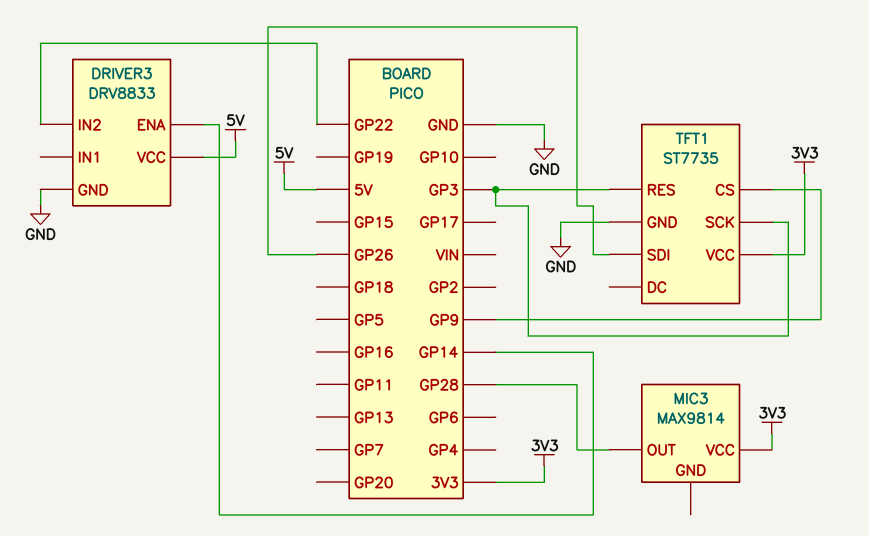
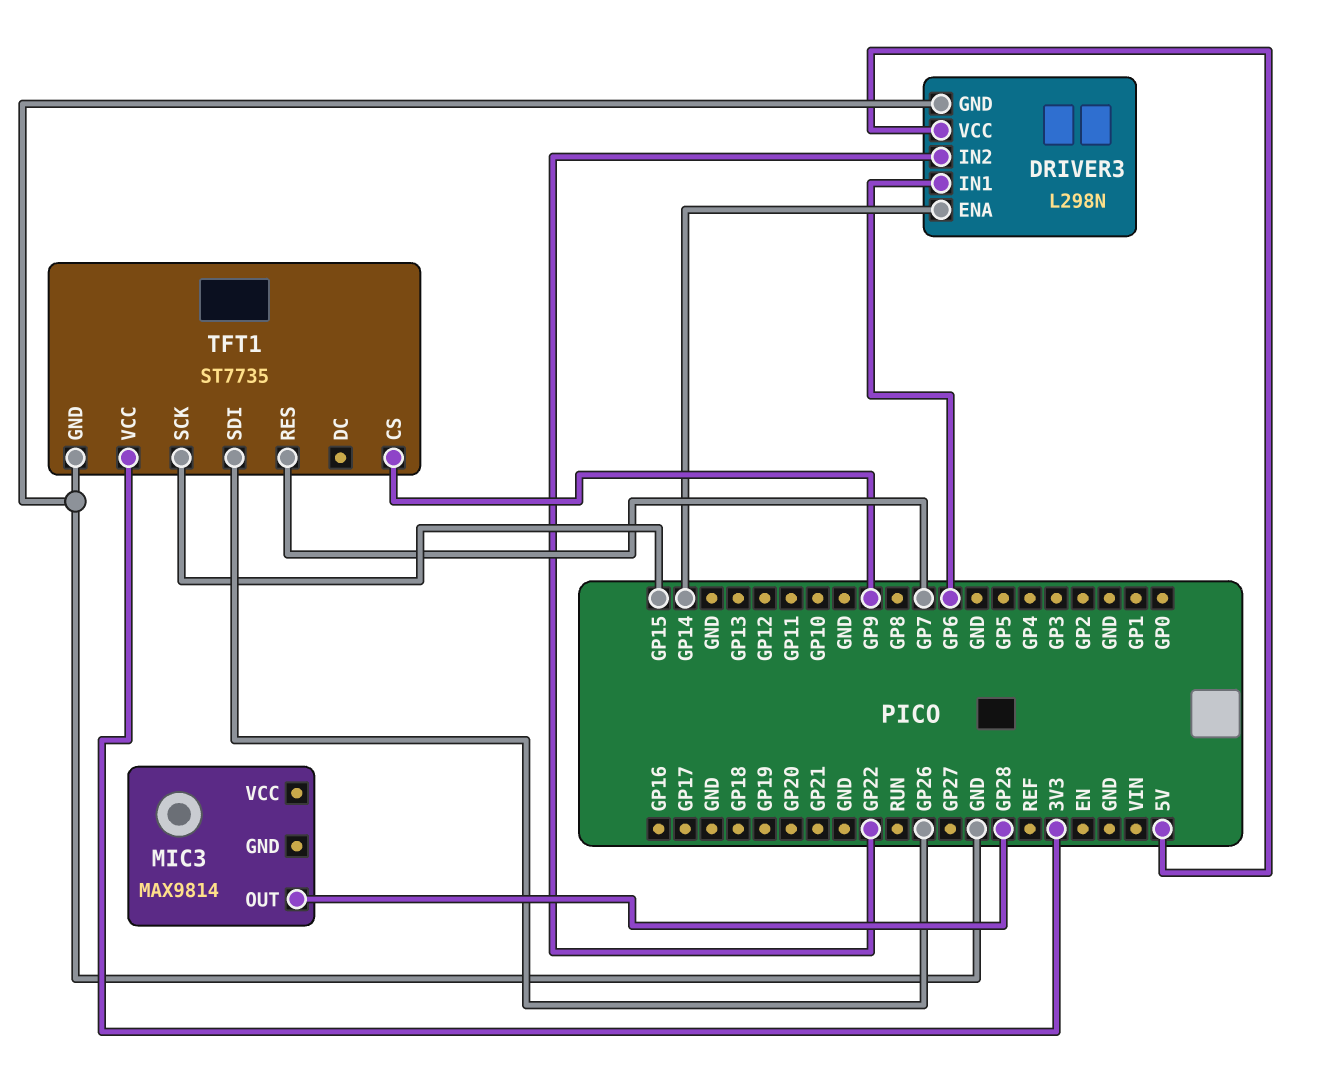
DRIVER3: DRV8833 -> L298N
DRIVER3 pin IN1: none -> GP6
MIC3 pin VCC: 3V3 -> none
TFT1 pin RES: GP3 -> GP7
TFT1 pin SCK: GP3 -> GP15

